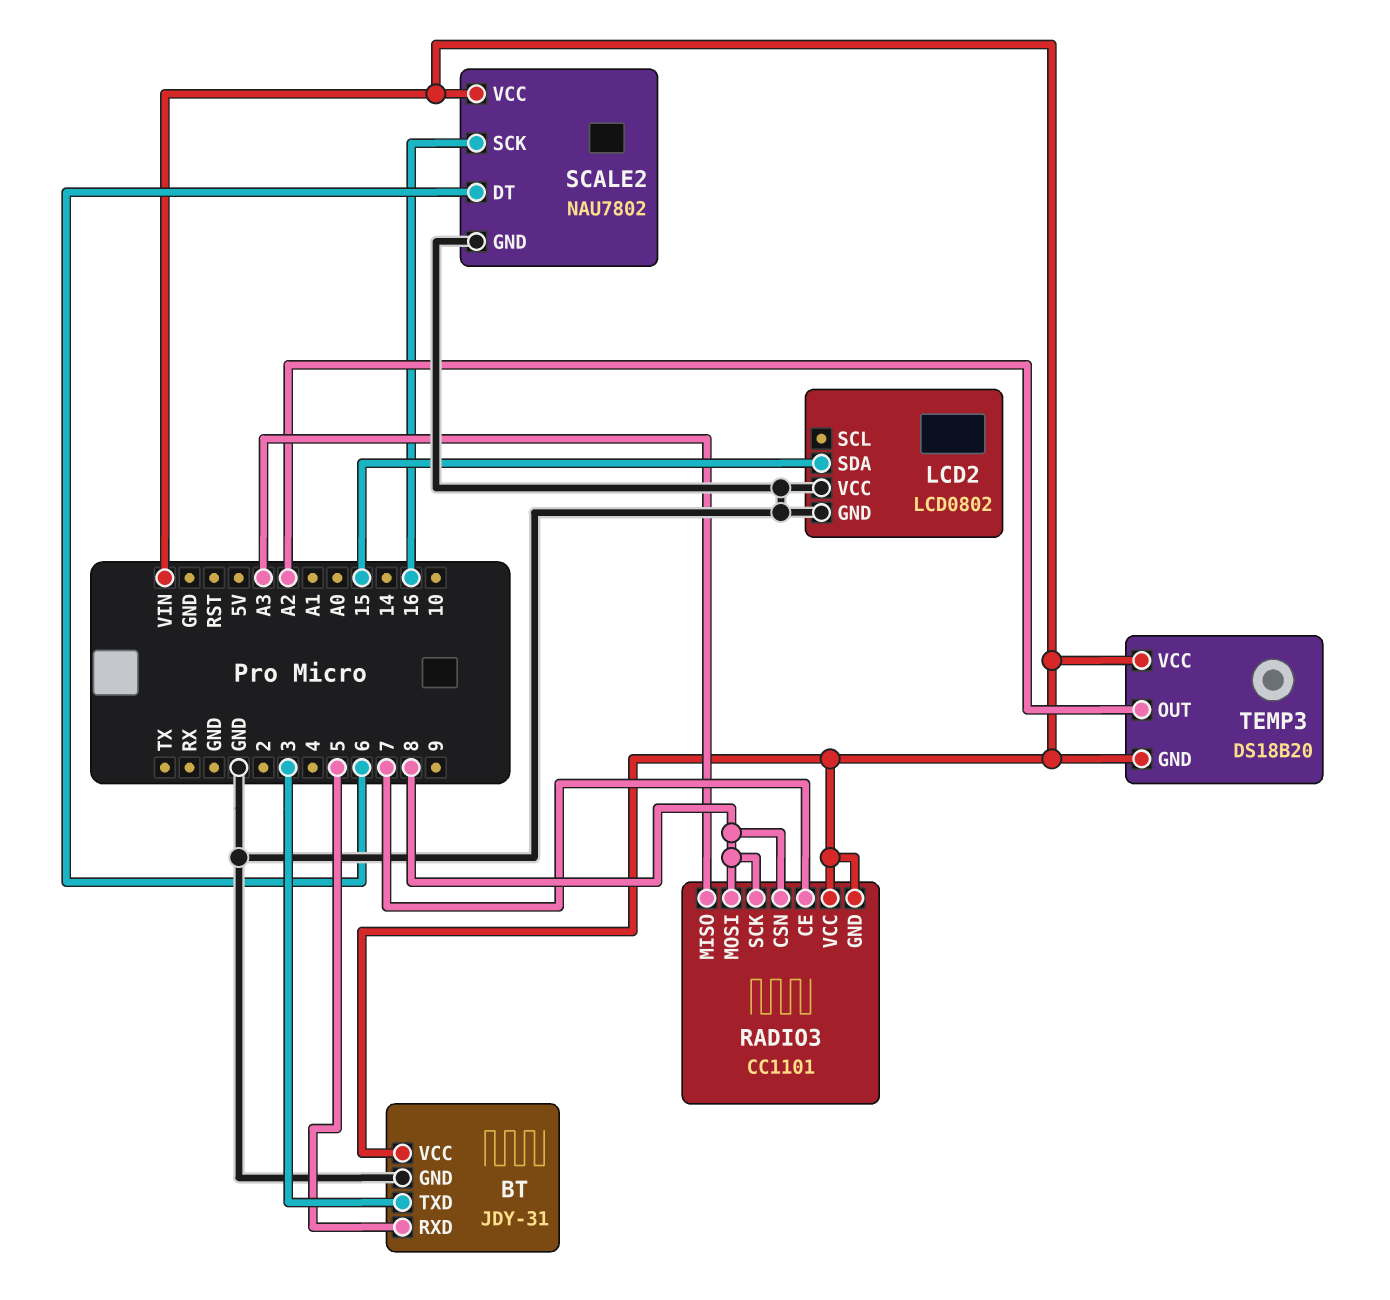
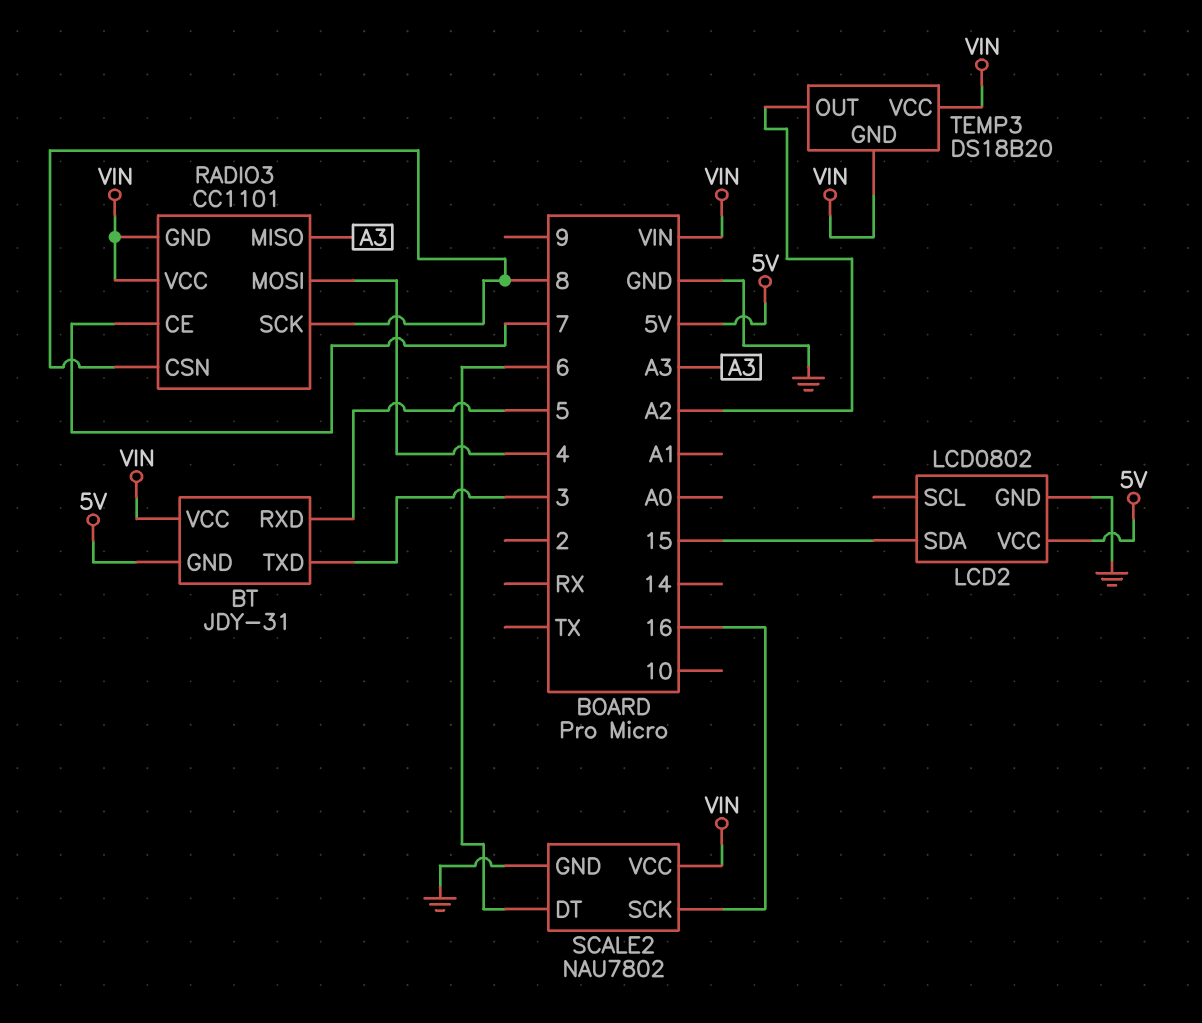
BT pin GND: GND -> 5V
LCD2 pin VCC: GND -> 5V
RADIO3 pin MOSI: 8 -> 4

